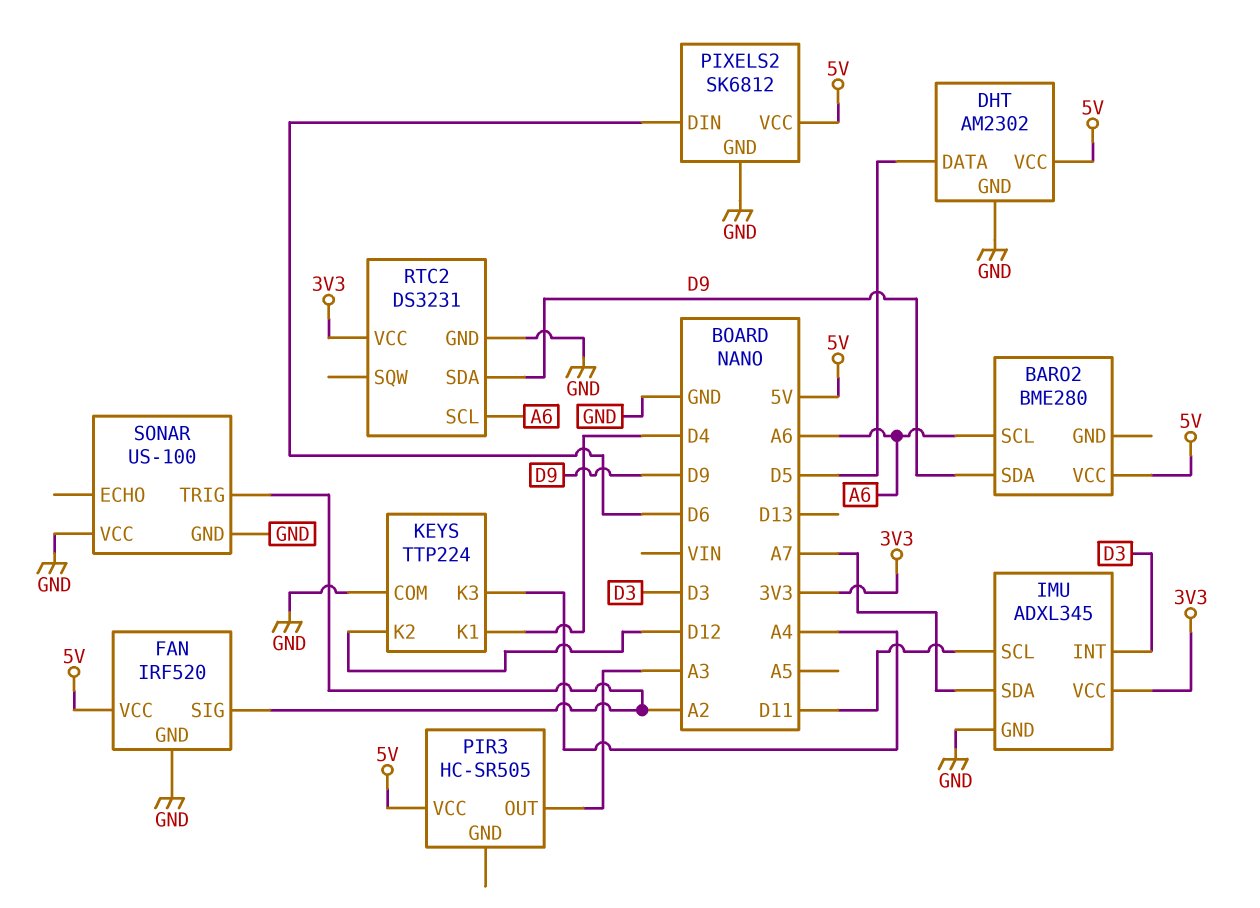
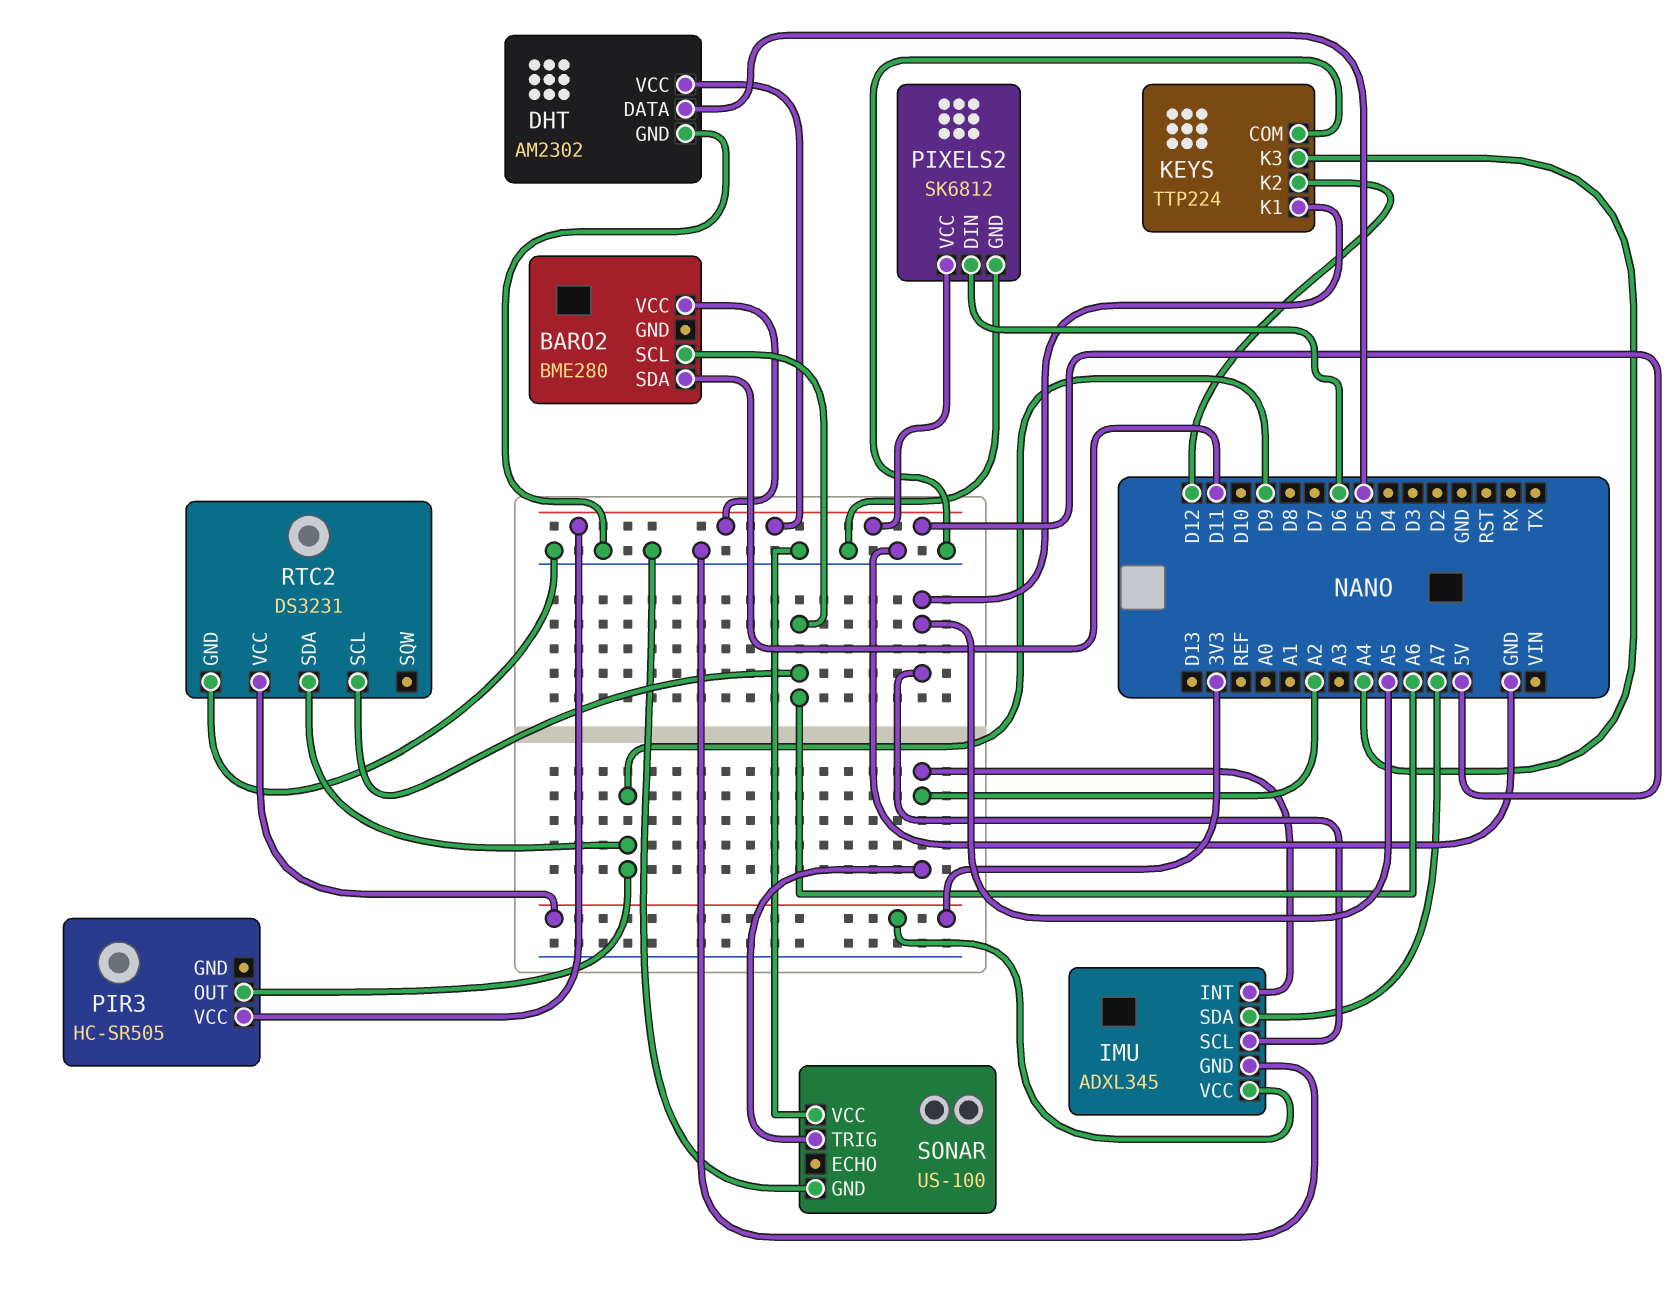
BARO2 pin SDA: D9 -> D11
FAN: IRF520 -> none
FAN pin GND: GND -> none
FAN pin SIG: A2 -> none
FAN pin VCC: 5V -> none
IMU pin INT: D3 -> A2
IMU pin SCL: D11 -> A5
KEYS pin K1: D4 -> A5
PIR3 pin OUT: A3 -> D9

